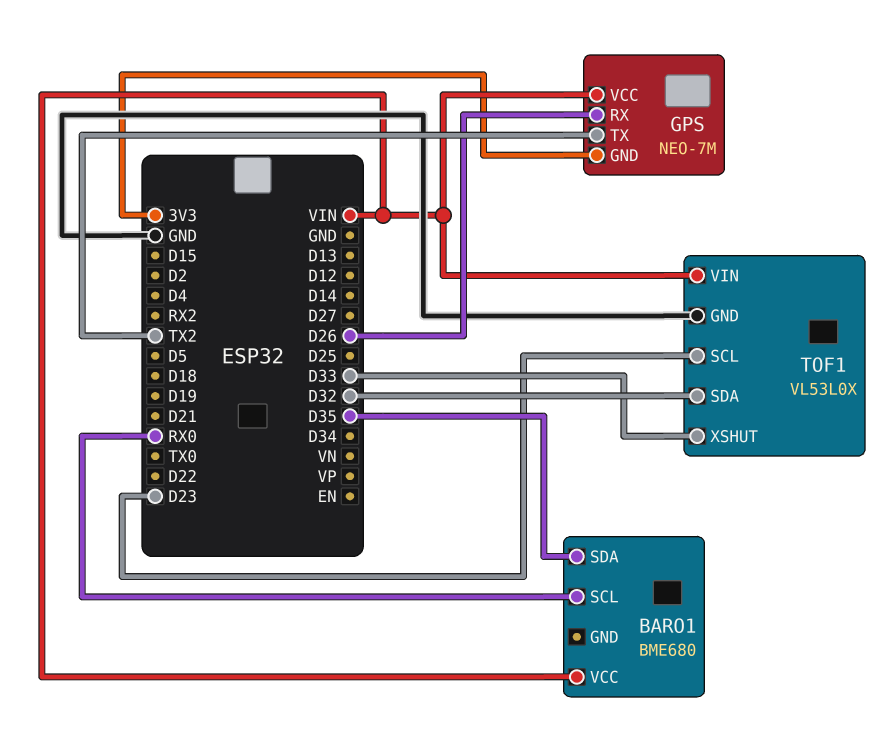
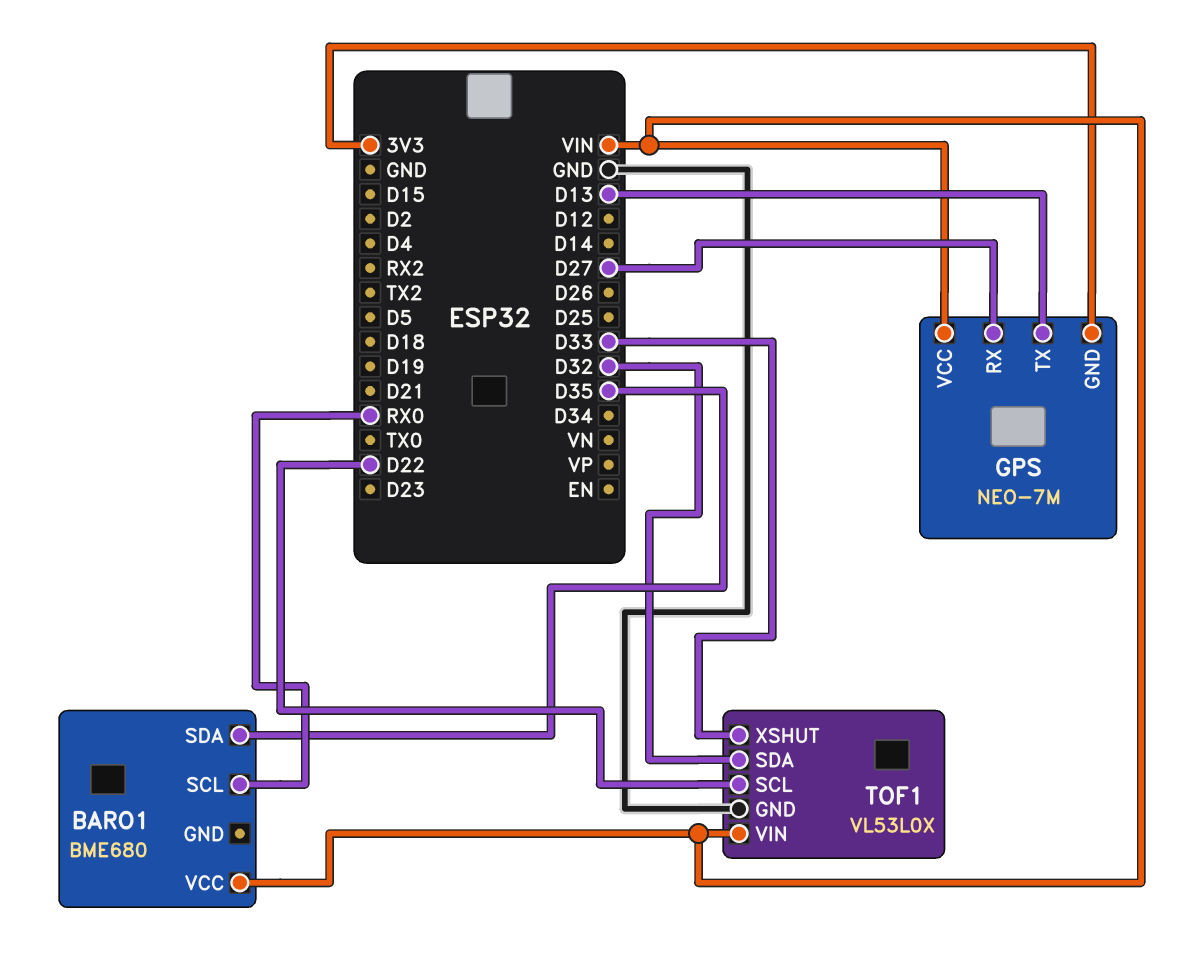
GPS pin RX: D26 -> D27
GPS pin TX: TX2 -> D13
TOF1 pin SCL: D23 -> D22

